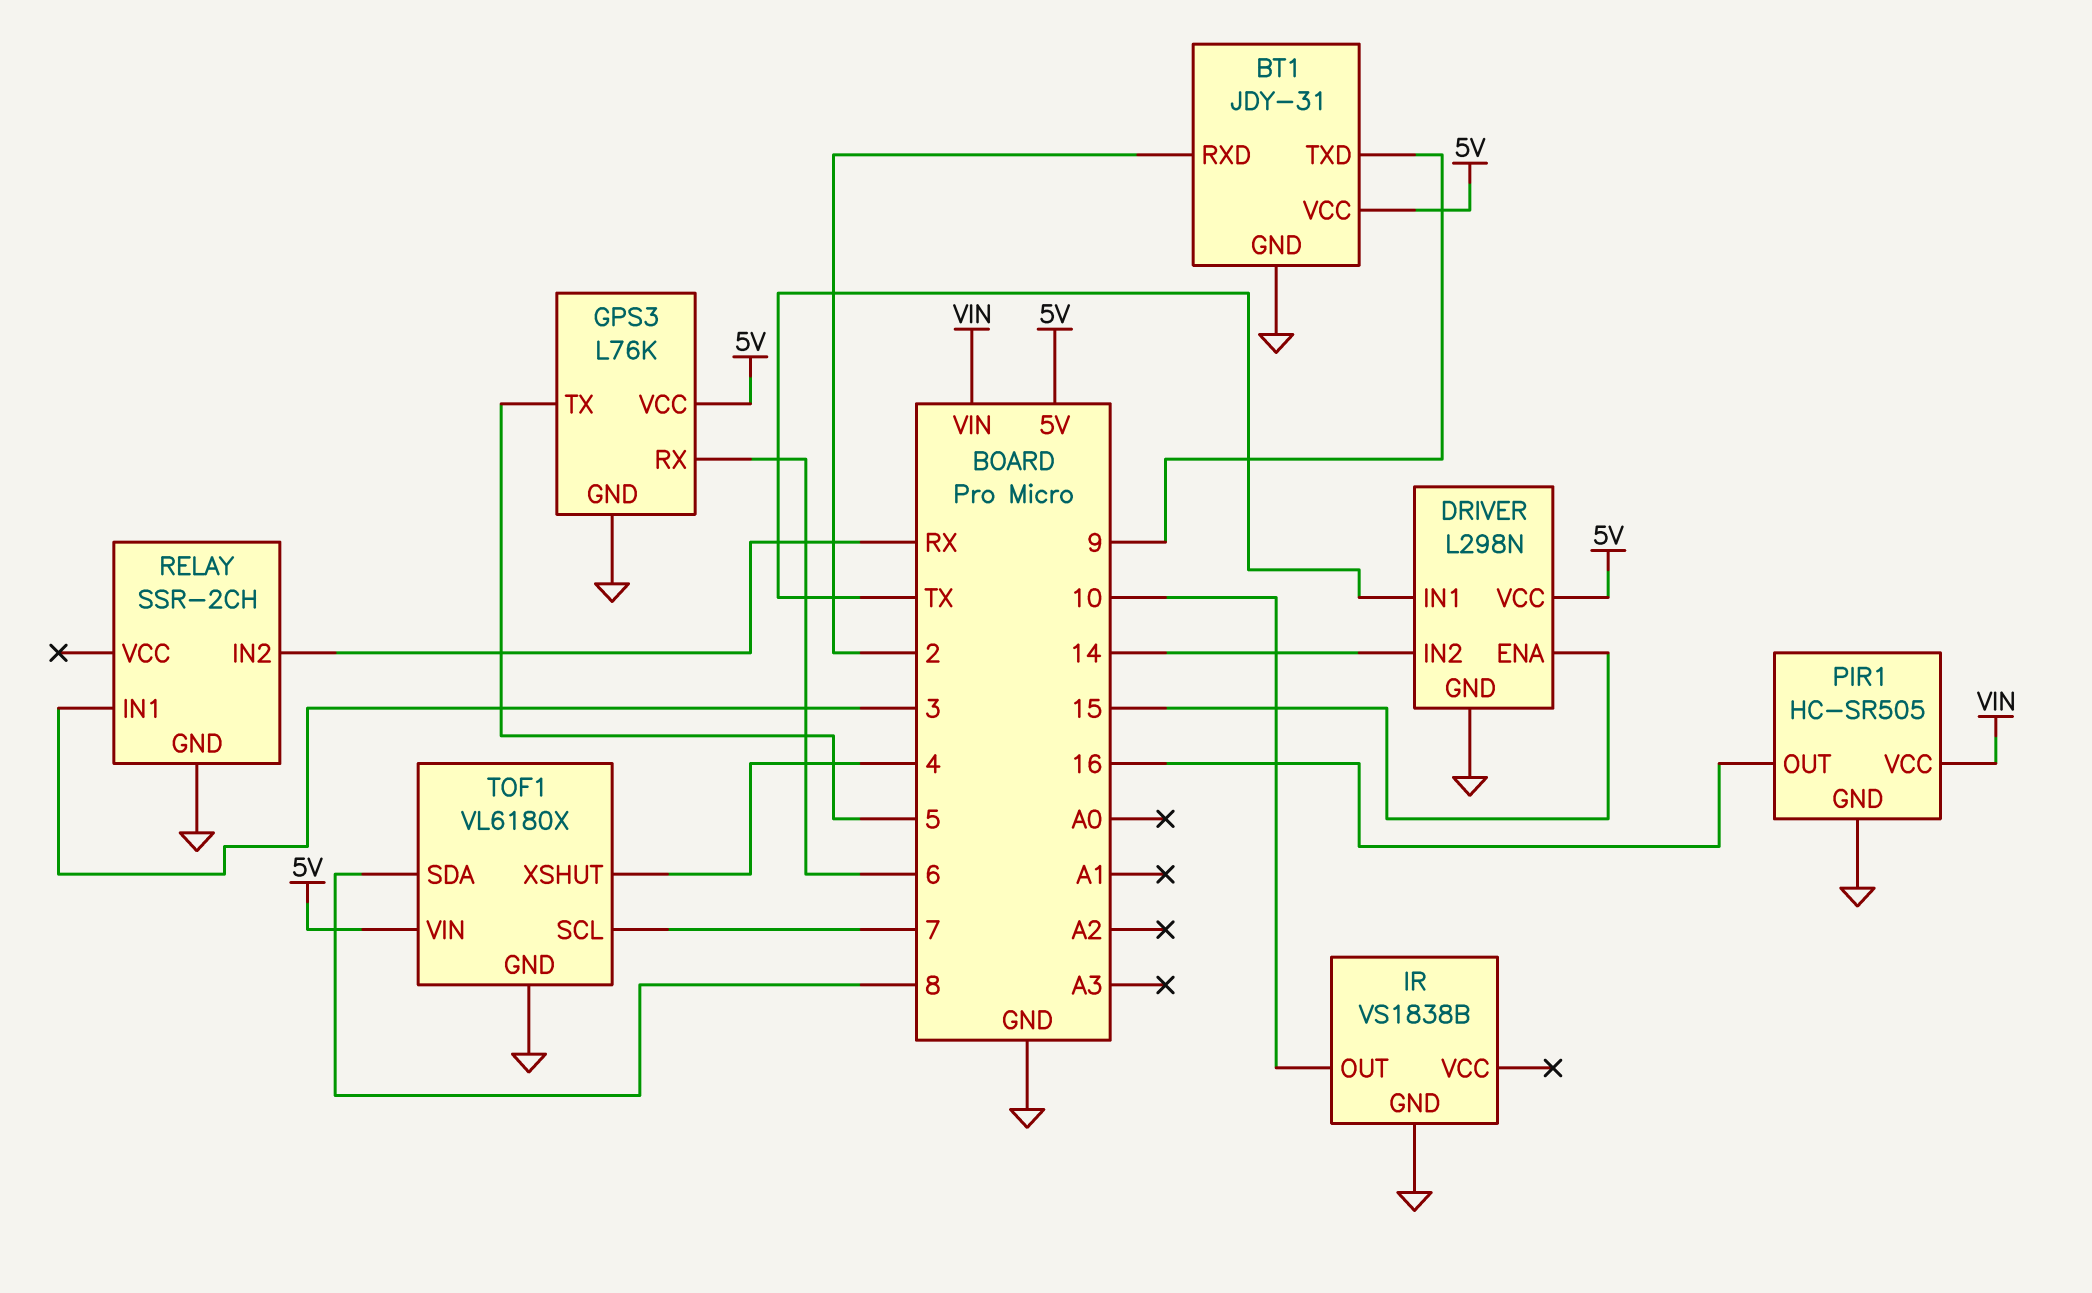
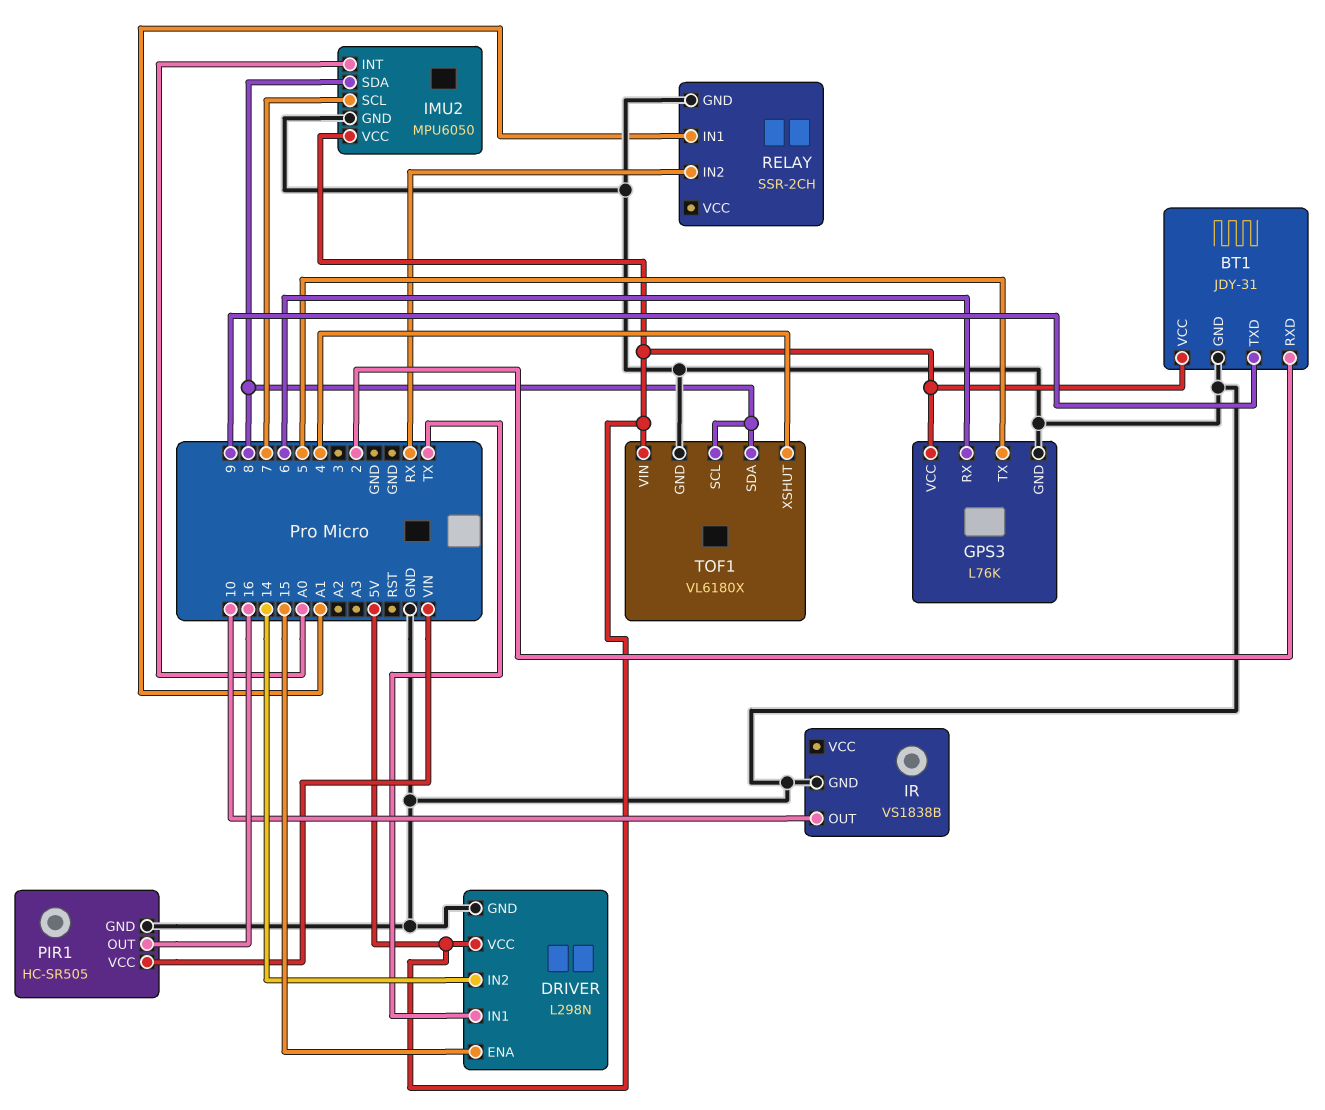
IMU2: none -> MPU6050
IMU2 pin GND: none -> GND
IMU2 pin INT: none -> A0
IMU2 pin SCL: none -> 7
IMU2 pin SDA: none -> 8
IMU2 pin VCC: none -> 5V
RELAY pin IN1: 3 -> A1
TOF1 pin SCL: 7 -> 8

